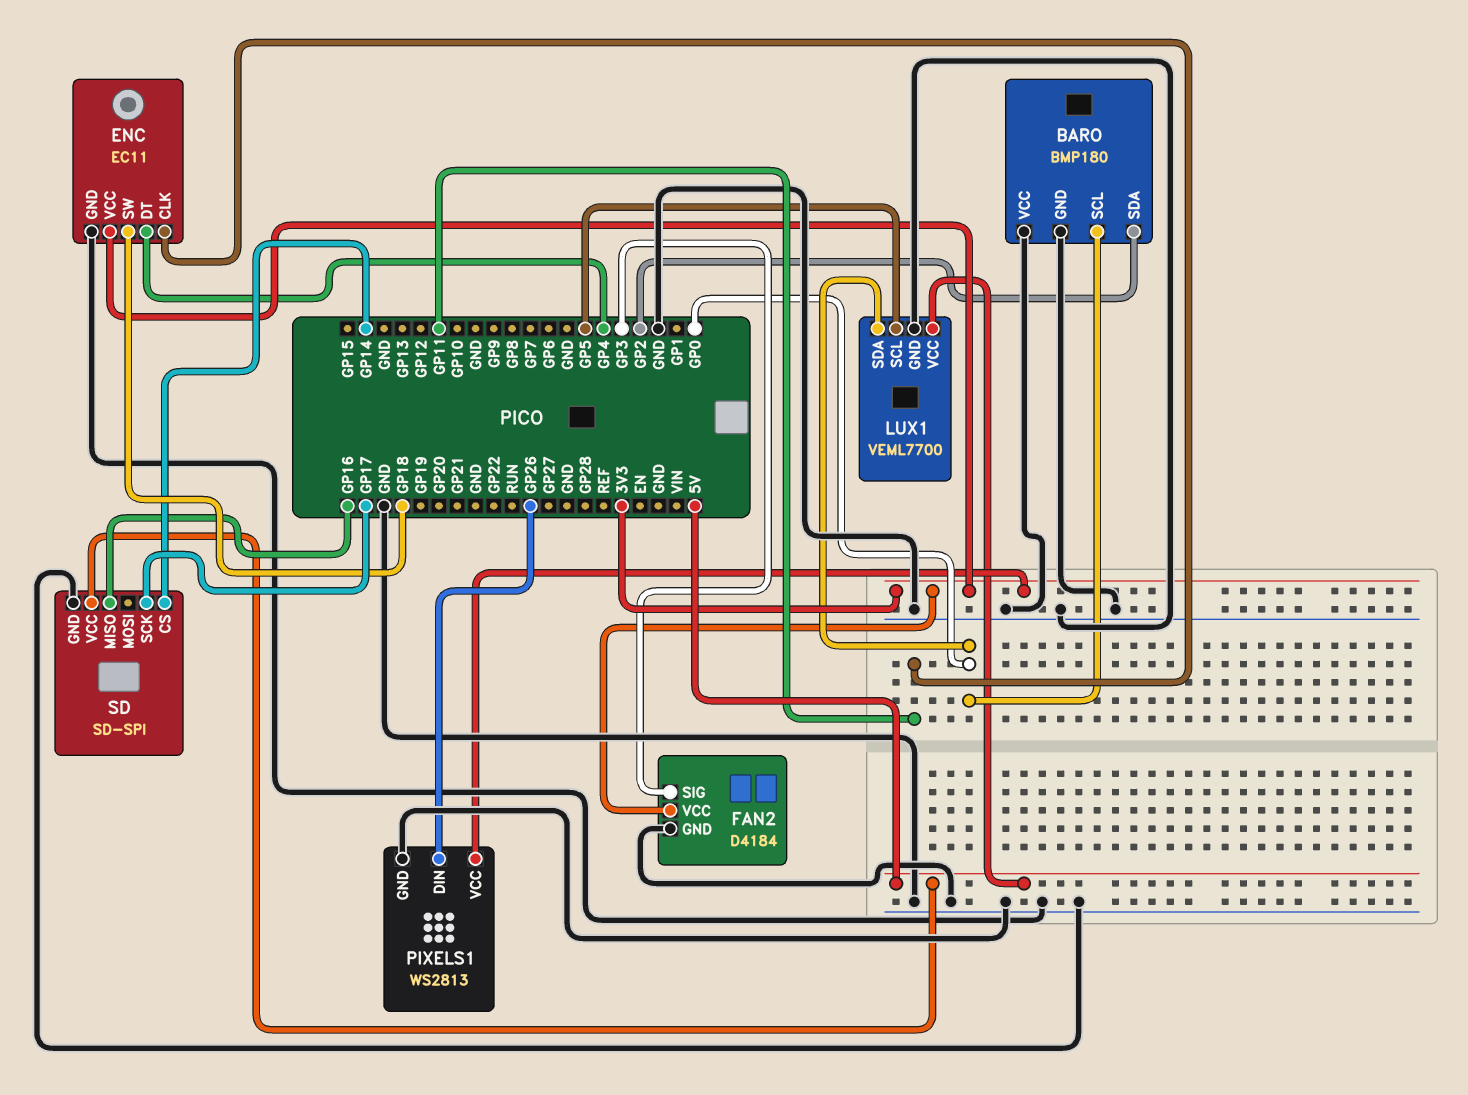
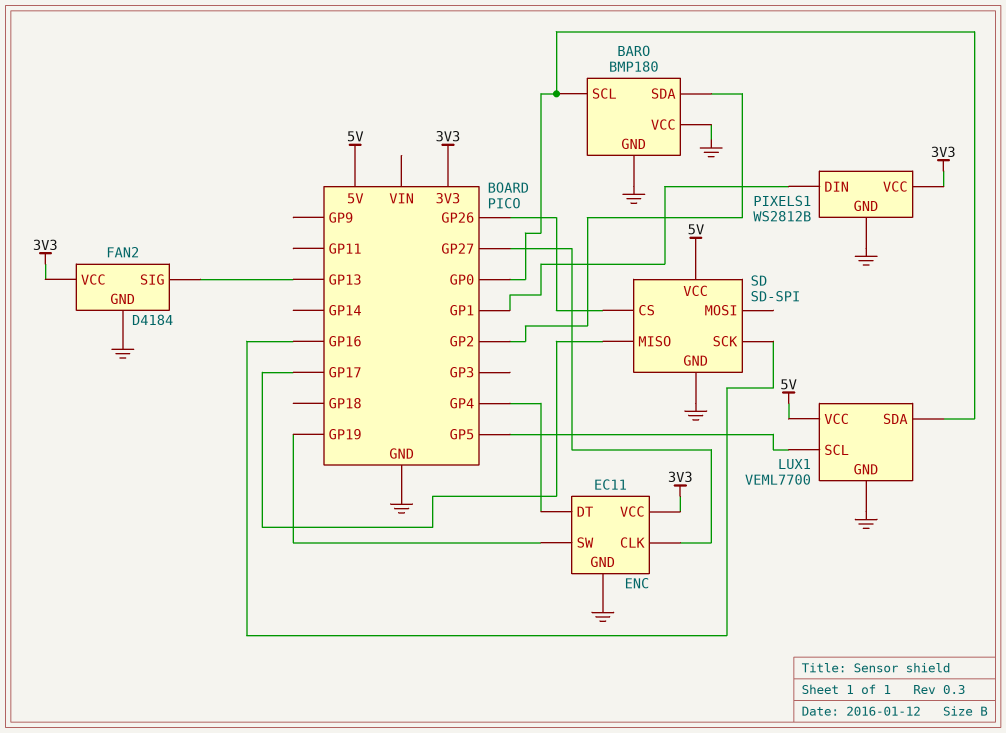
ENC pin CLK: GP11 -> GP27
ENC pin SW: GP18 -> GP19
FAN2 pin SIG: GP3 -> GP13
PIXELS1: WS2813 -> WS2812B
PIXELS1 pin DIN: GP26 -> GP1
SD pin CS: GP14 -> GP26
SD pin MISO: GP16 -> GP17
SD pin SCK: GP17 -> GP16

